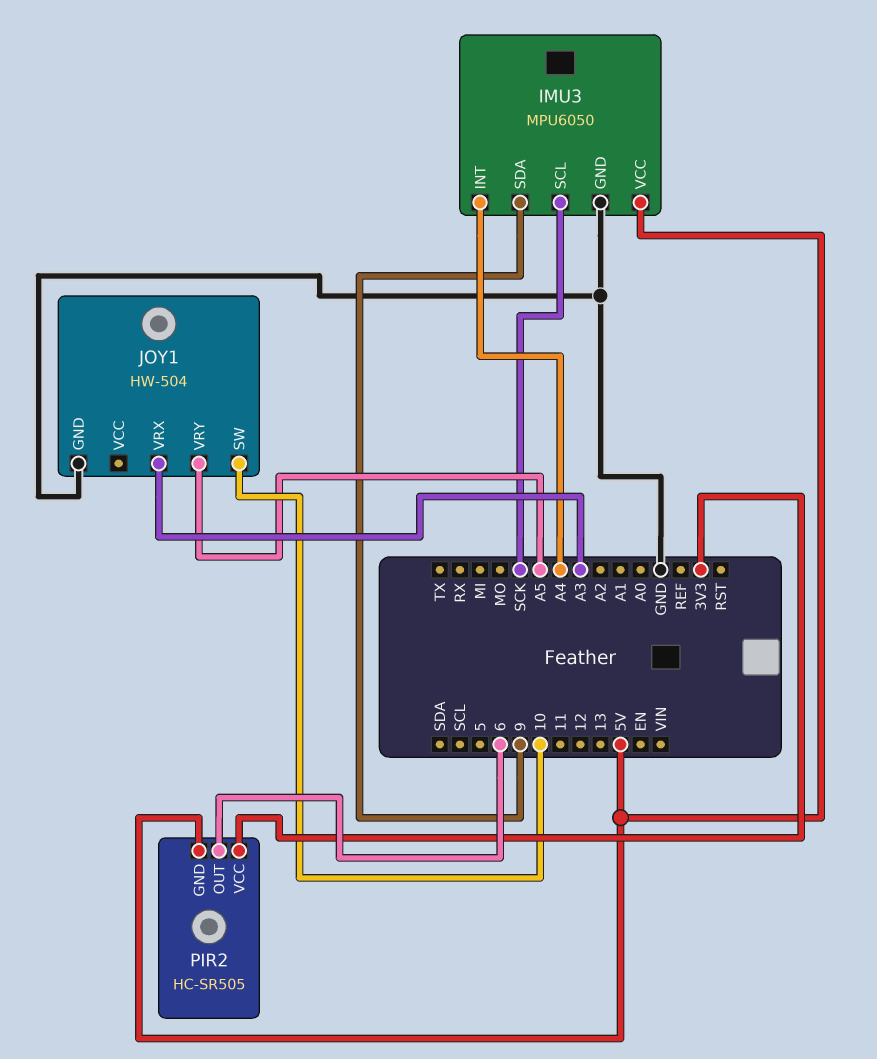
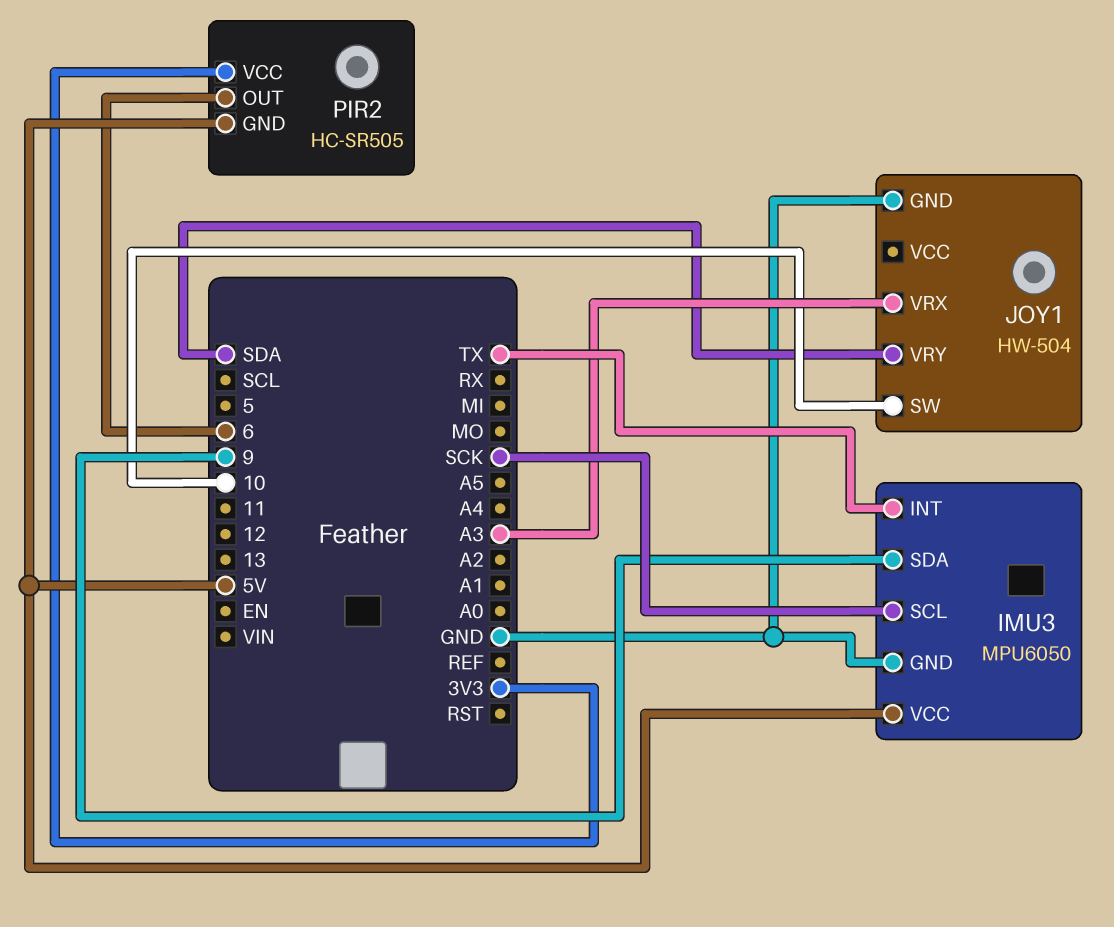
IMU3 pin INT: A4 -> TX
JOY1 pin VRY: A5 -> SDA

